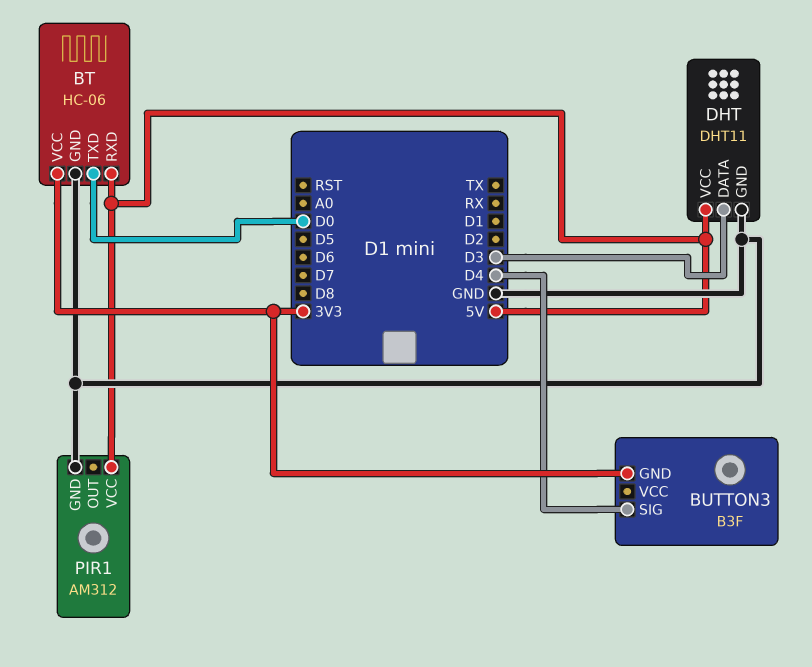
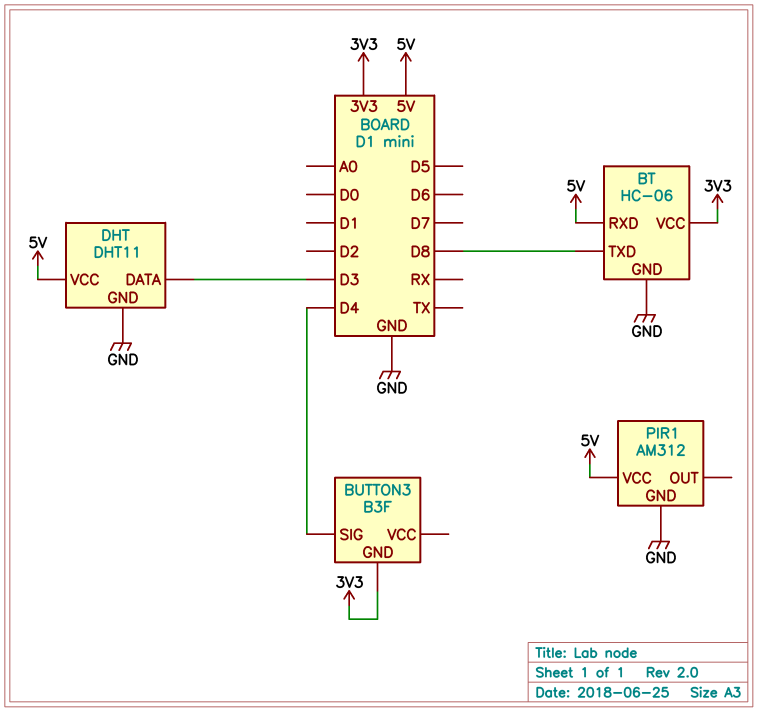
BT pin TXD: D0 -> D8

